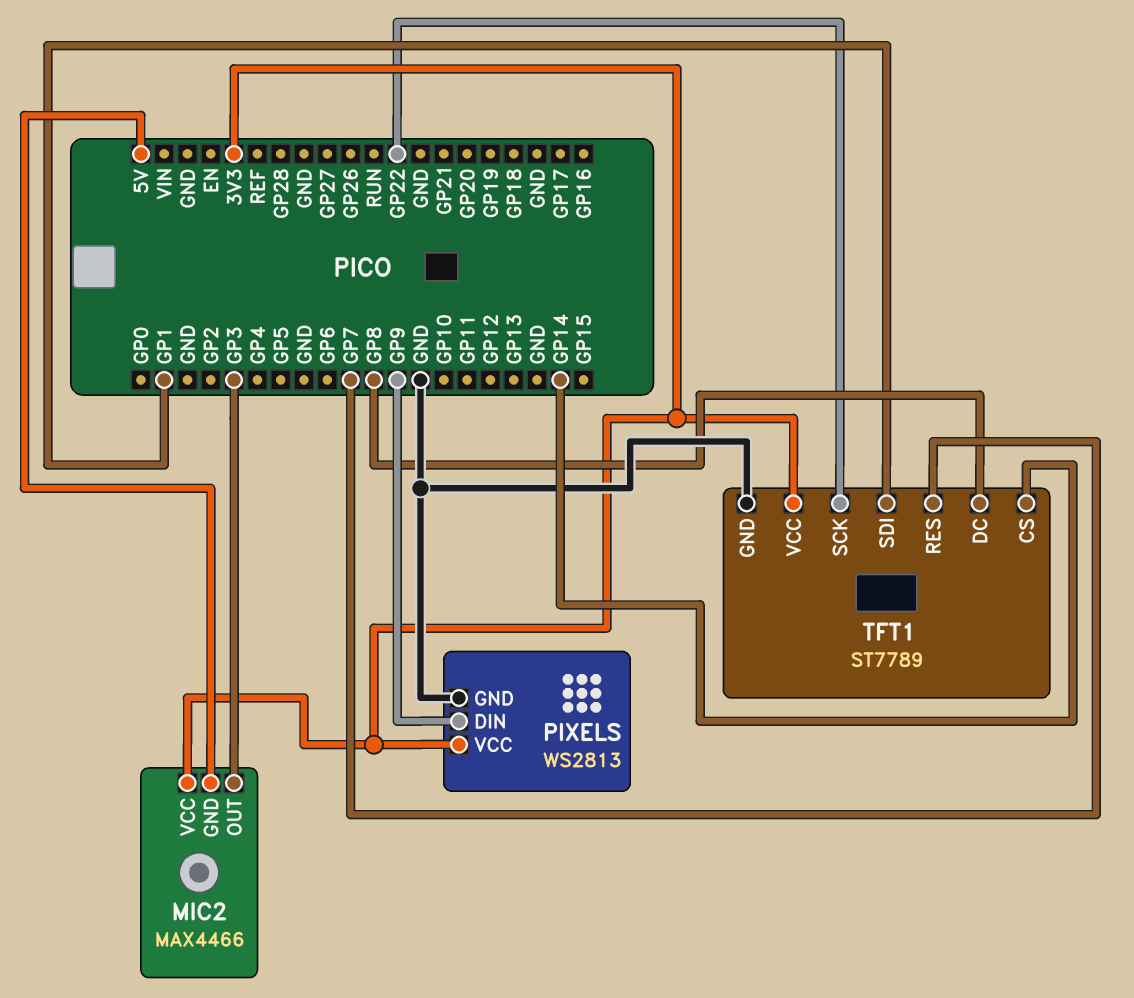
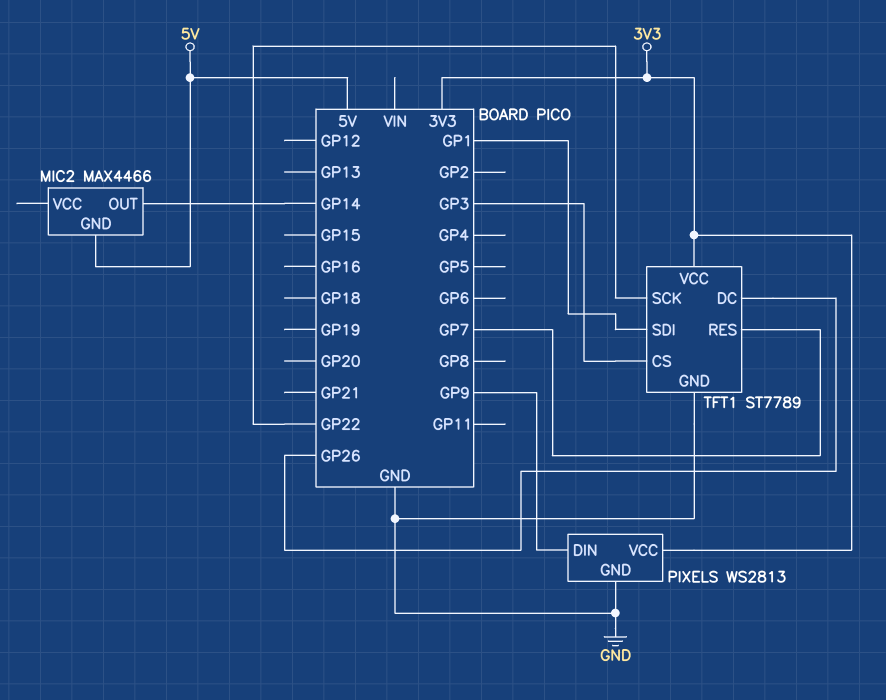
MIC2 pin OUT: GP3 -> GP14
MIC2 pin VCC: 3V3 -> none
TFT1 pin CS: GP14 -> GP3
TFT1 pin DC: GP8 -> GP26

